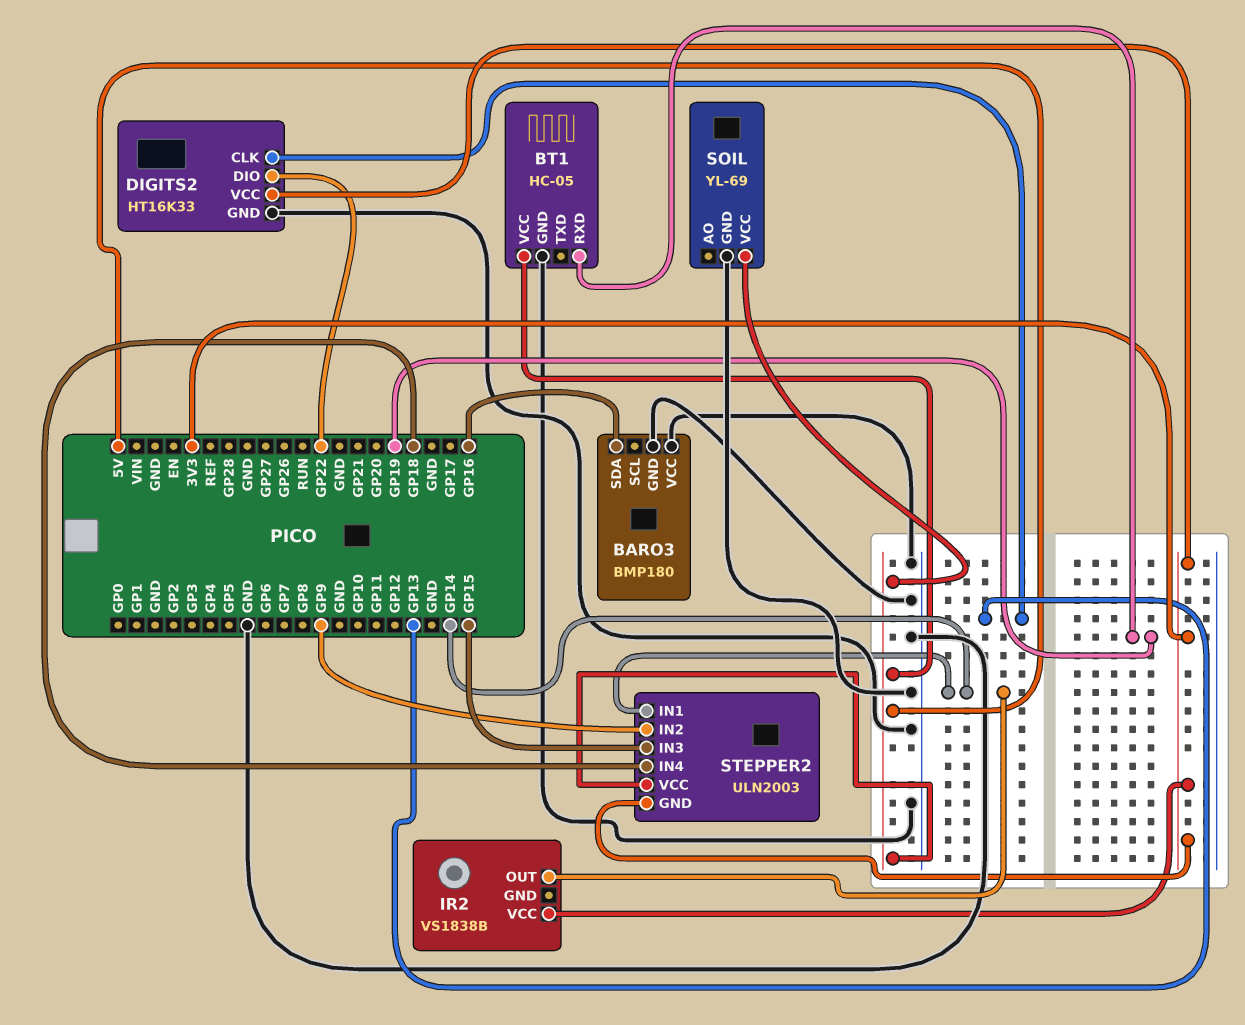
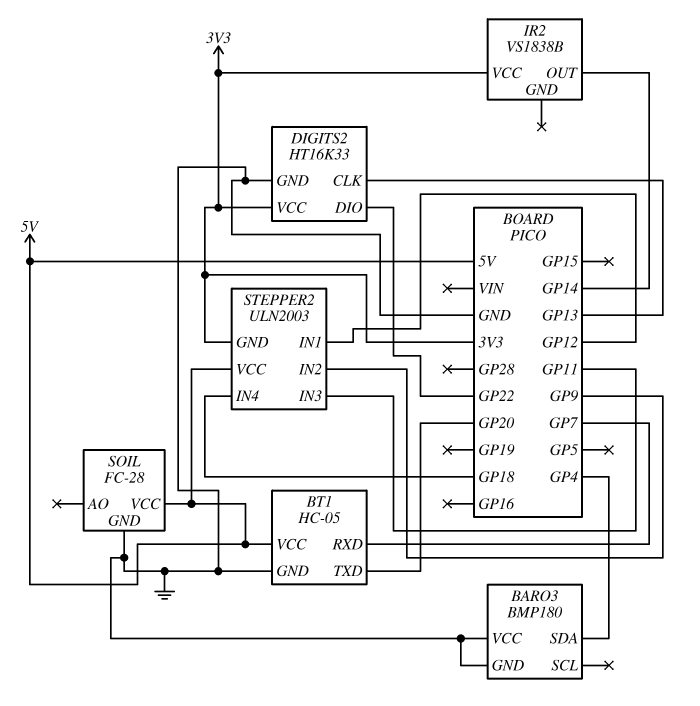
BARO3 pin SDA: GP16 -> GP4
BT1 pin RXD: GP19 -> GP7
BT1 pin TXD: none -> GP20
SOIL: YL-69 -> FC-28
STEPPER2 pin IN1: GP14 -> GP12
STEPPER2 pin IN3: GP15 -> GP11

